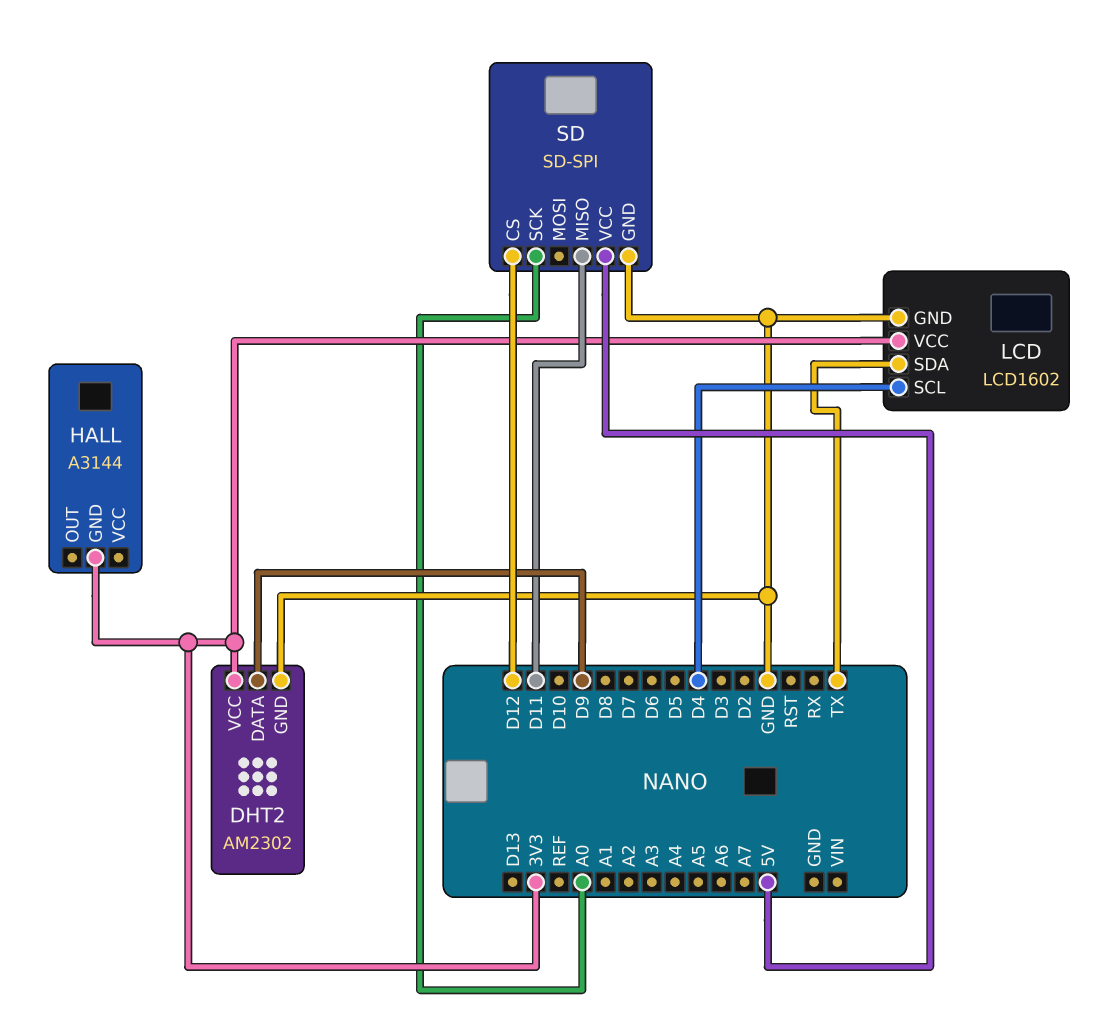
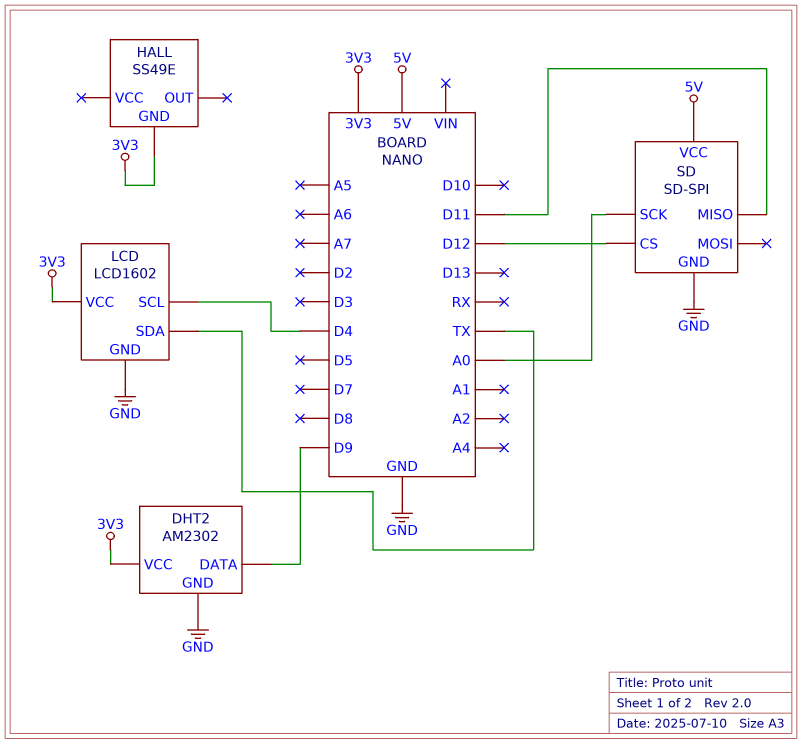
HALL: A3144 -> SS49E

